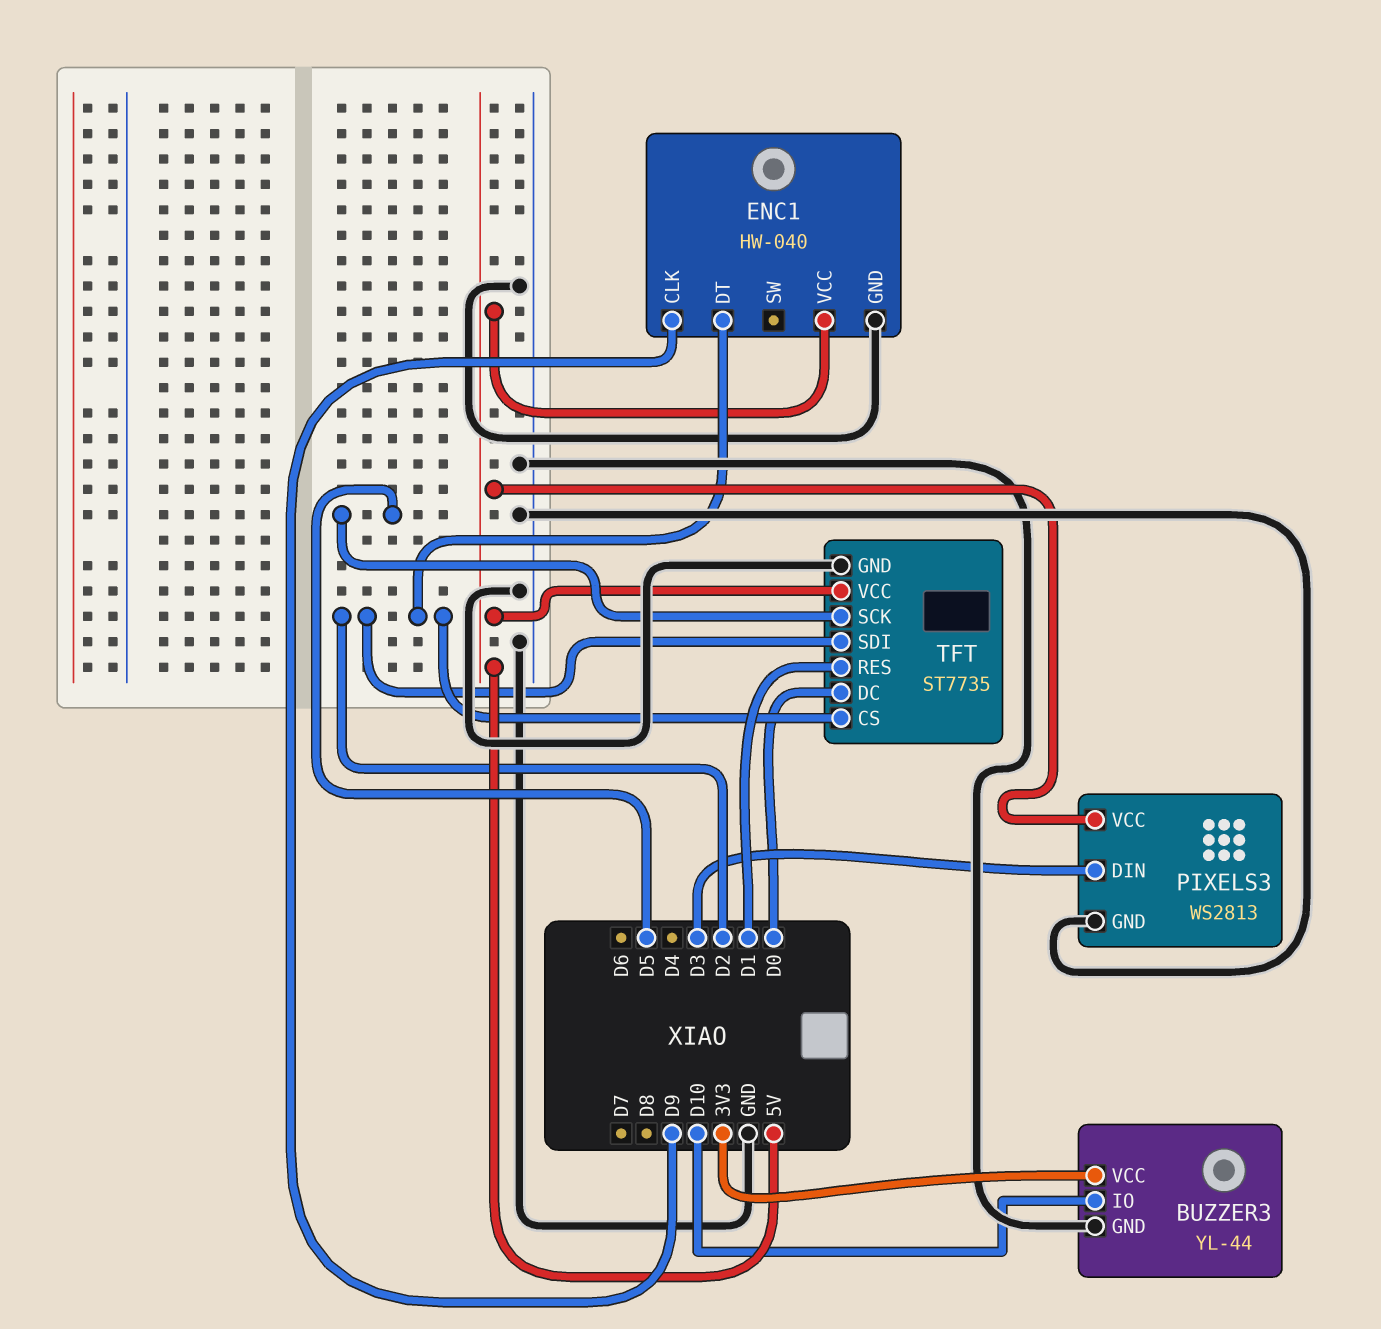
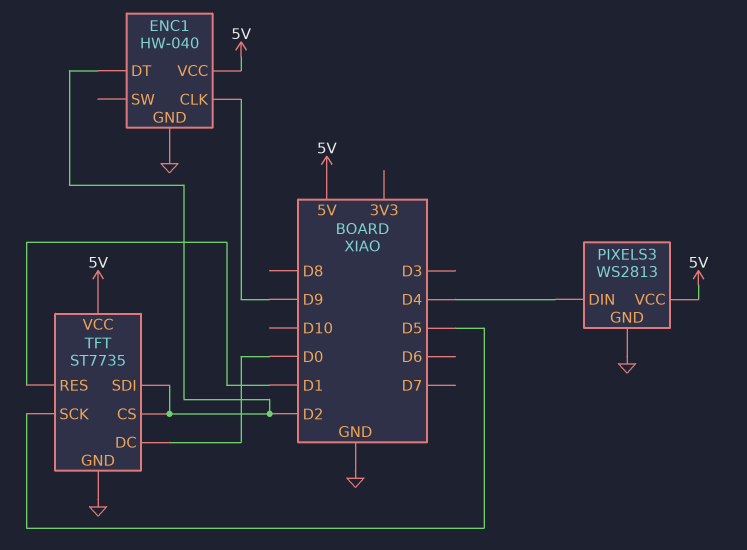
BUZZER3: YL-44 -> none
BUZZER3 pin GND: GND -> none
BUZZER3 pin IO: D10 -> none
BUZZER3 pin VCC: 3V3 -> none
PIXELS3 pin DIN: D3 -> D4

